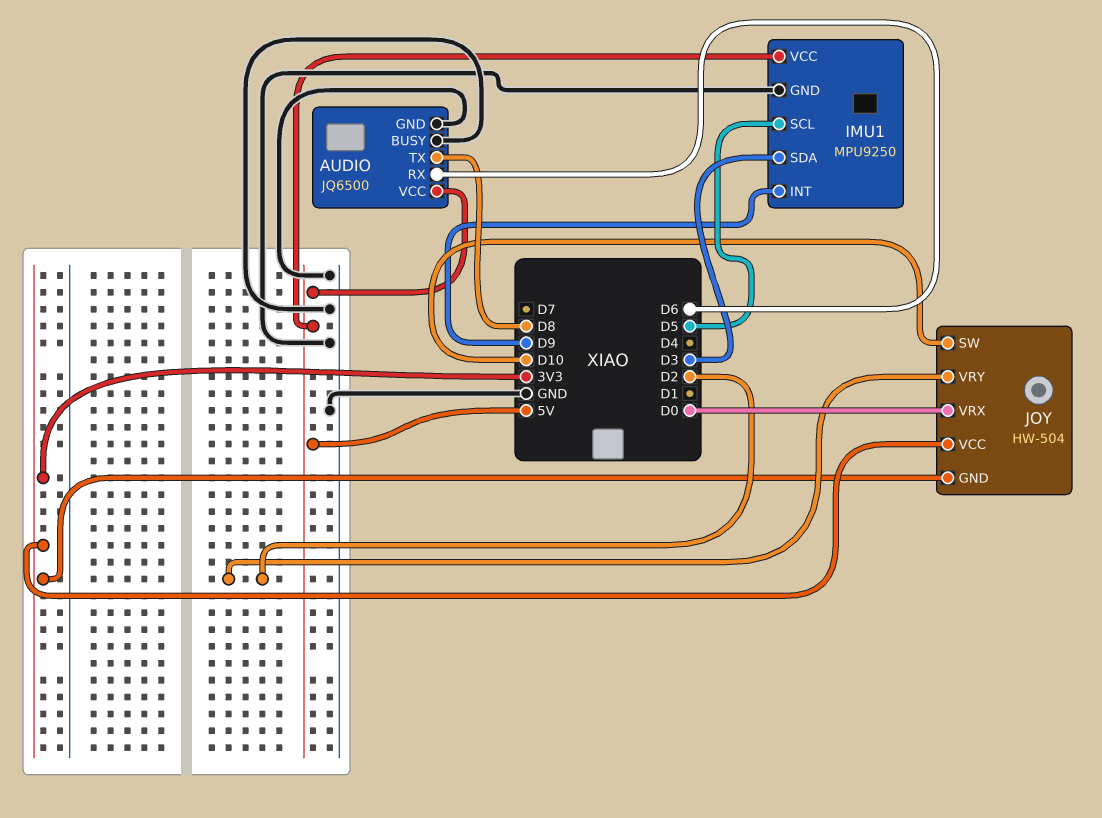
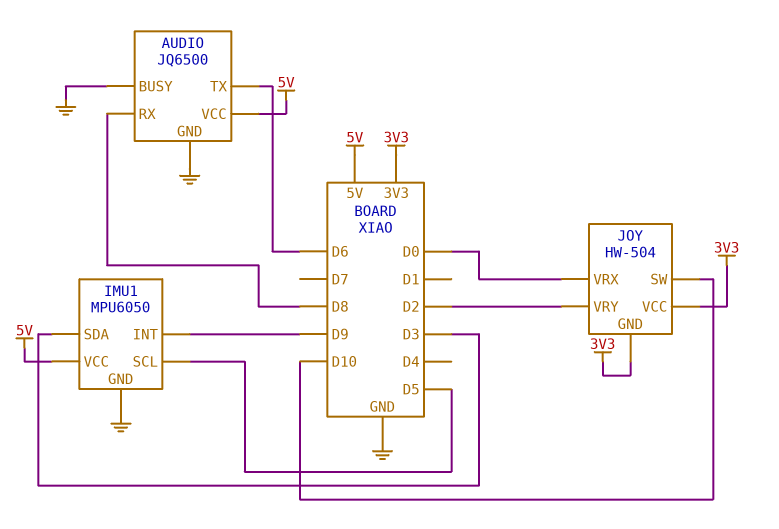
AUDIO pin RX: D6 -> D8
AUDIO pin TX: D8 -> D6
IMU1: MPU9250 -> MPU6050

